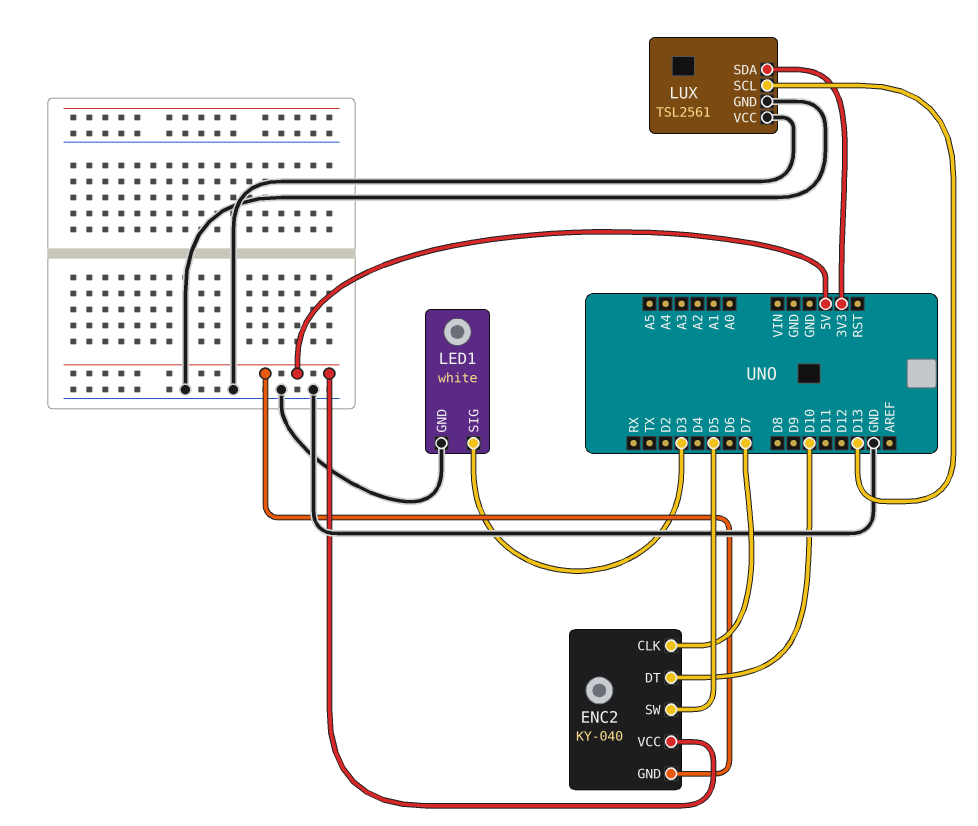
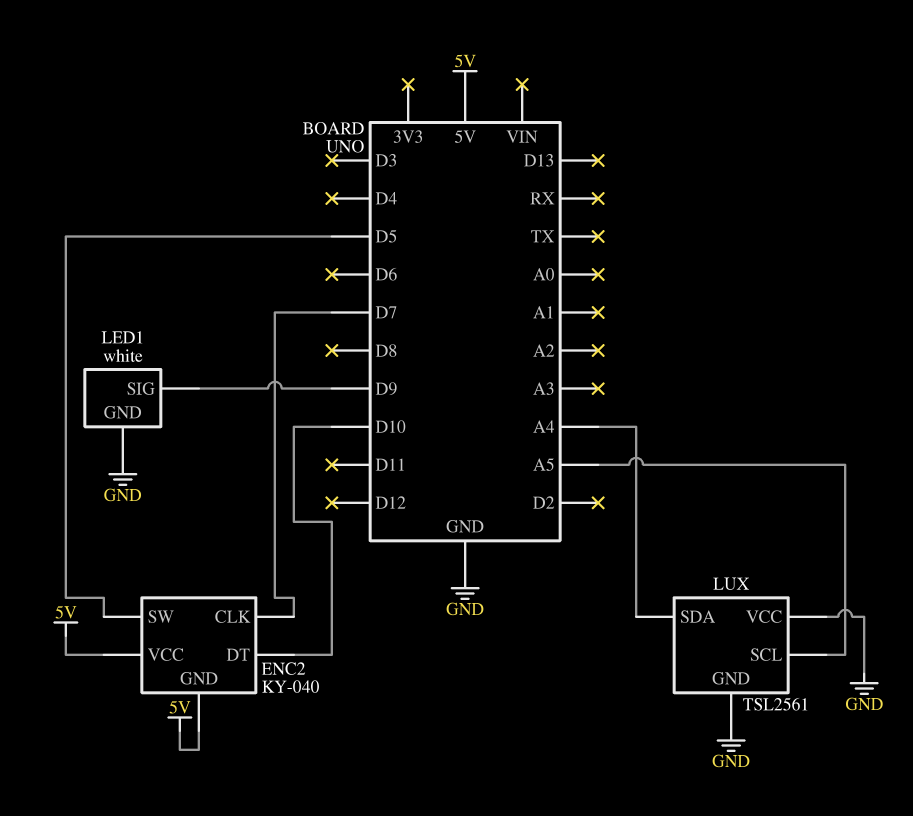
LED1 pin SIG: D3 -> D9
LUX pin SCL: D13 -> A5
LUX pin SDA: 3V3 -> A4

